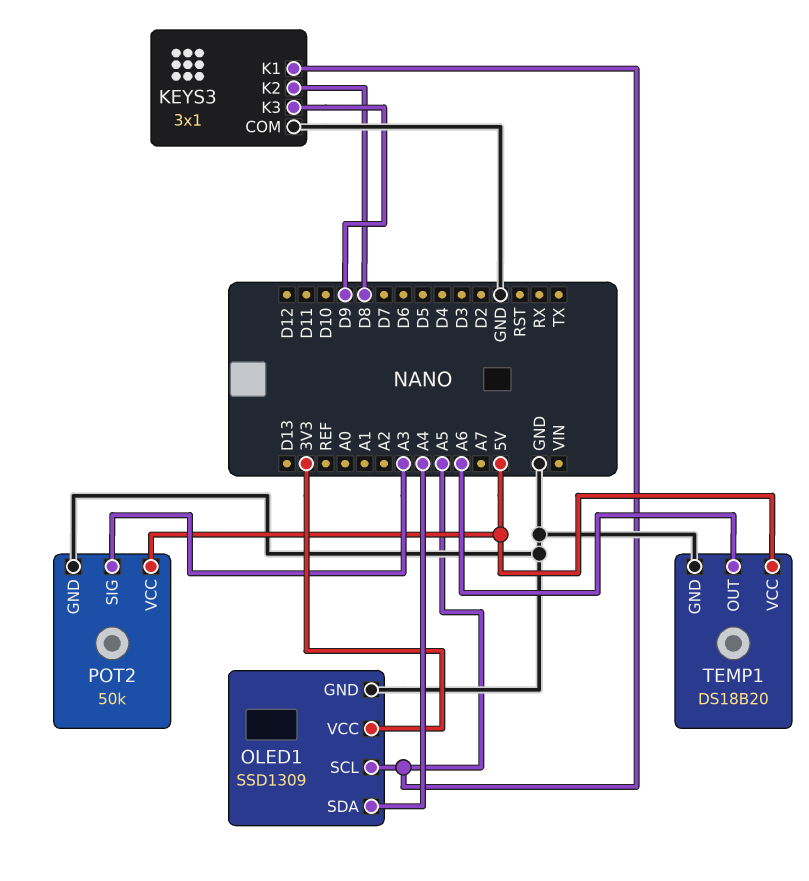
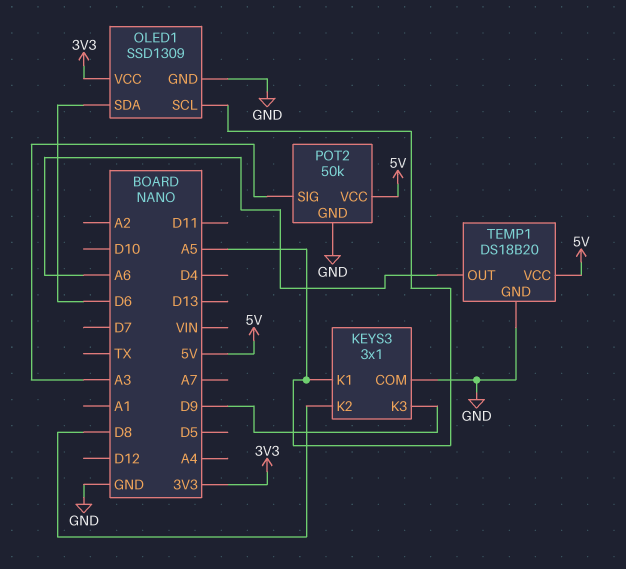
OLED1 pin SDA: A4 -> D6

